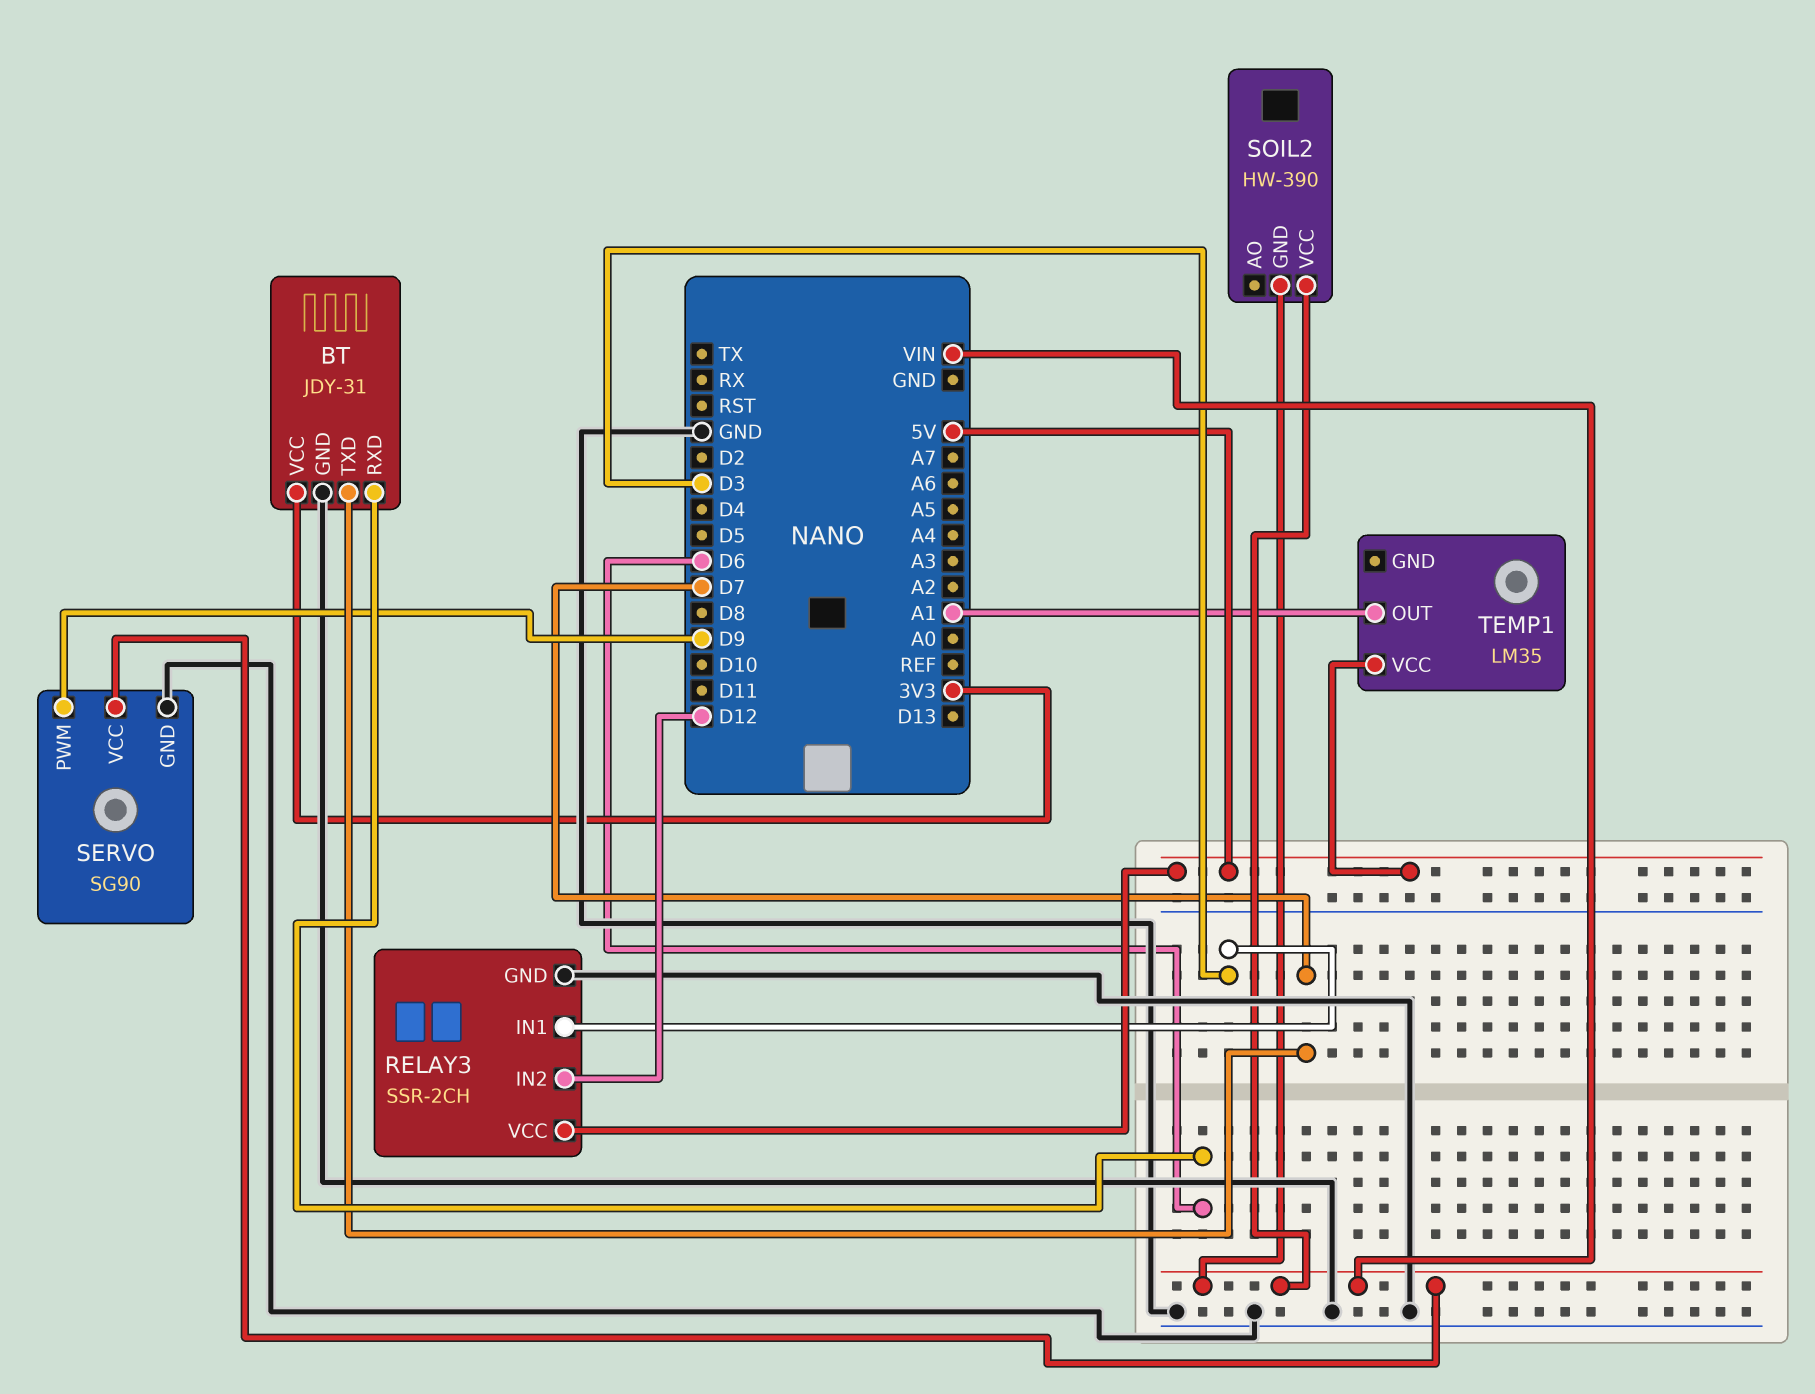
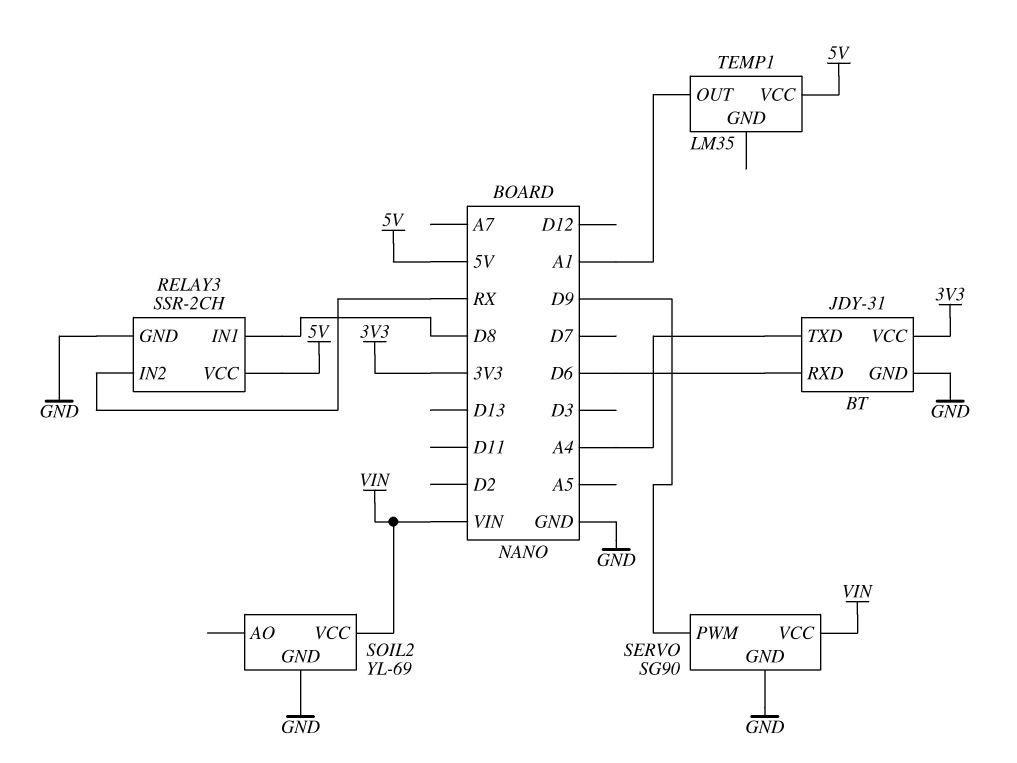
BT pin TXD: D7 -> A4
RELAY3 pin IN1: D3 -> D8
RELAY3 pin IN2: D12 -> RX
SOIL2: HW-390 -> YL-69
SOIL2 pin GND: VIN -> GND

